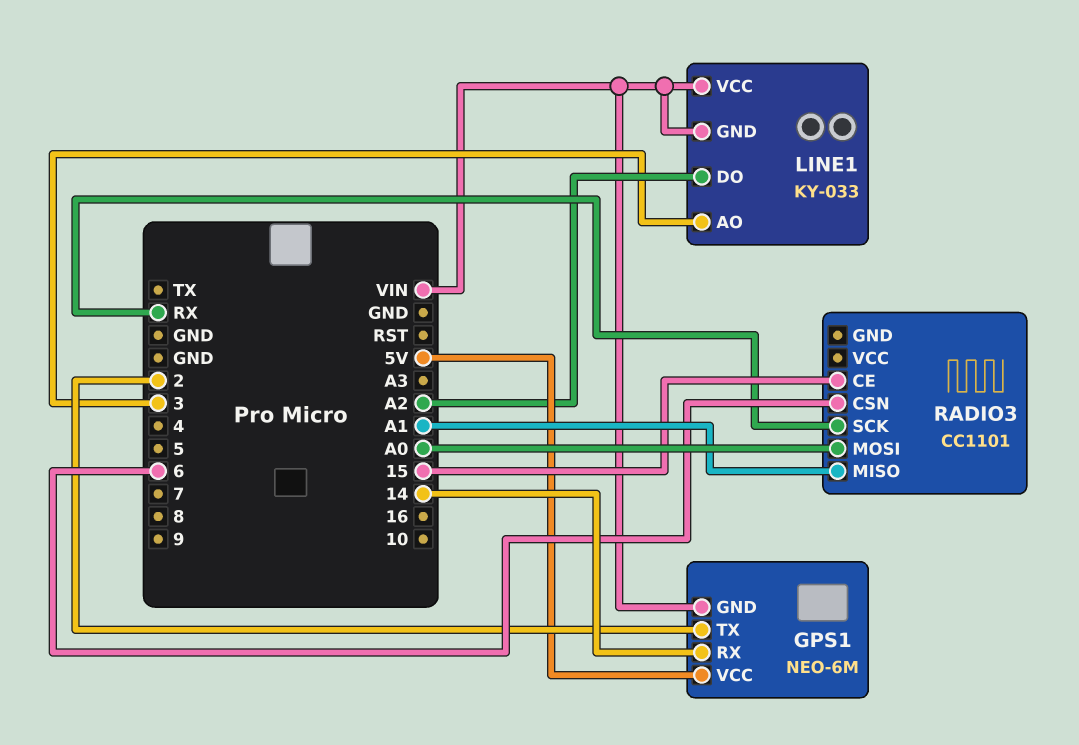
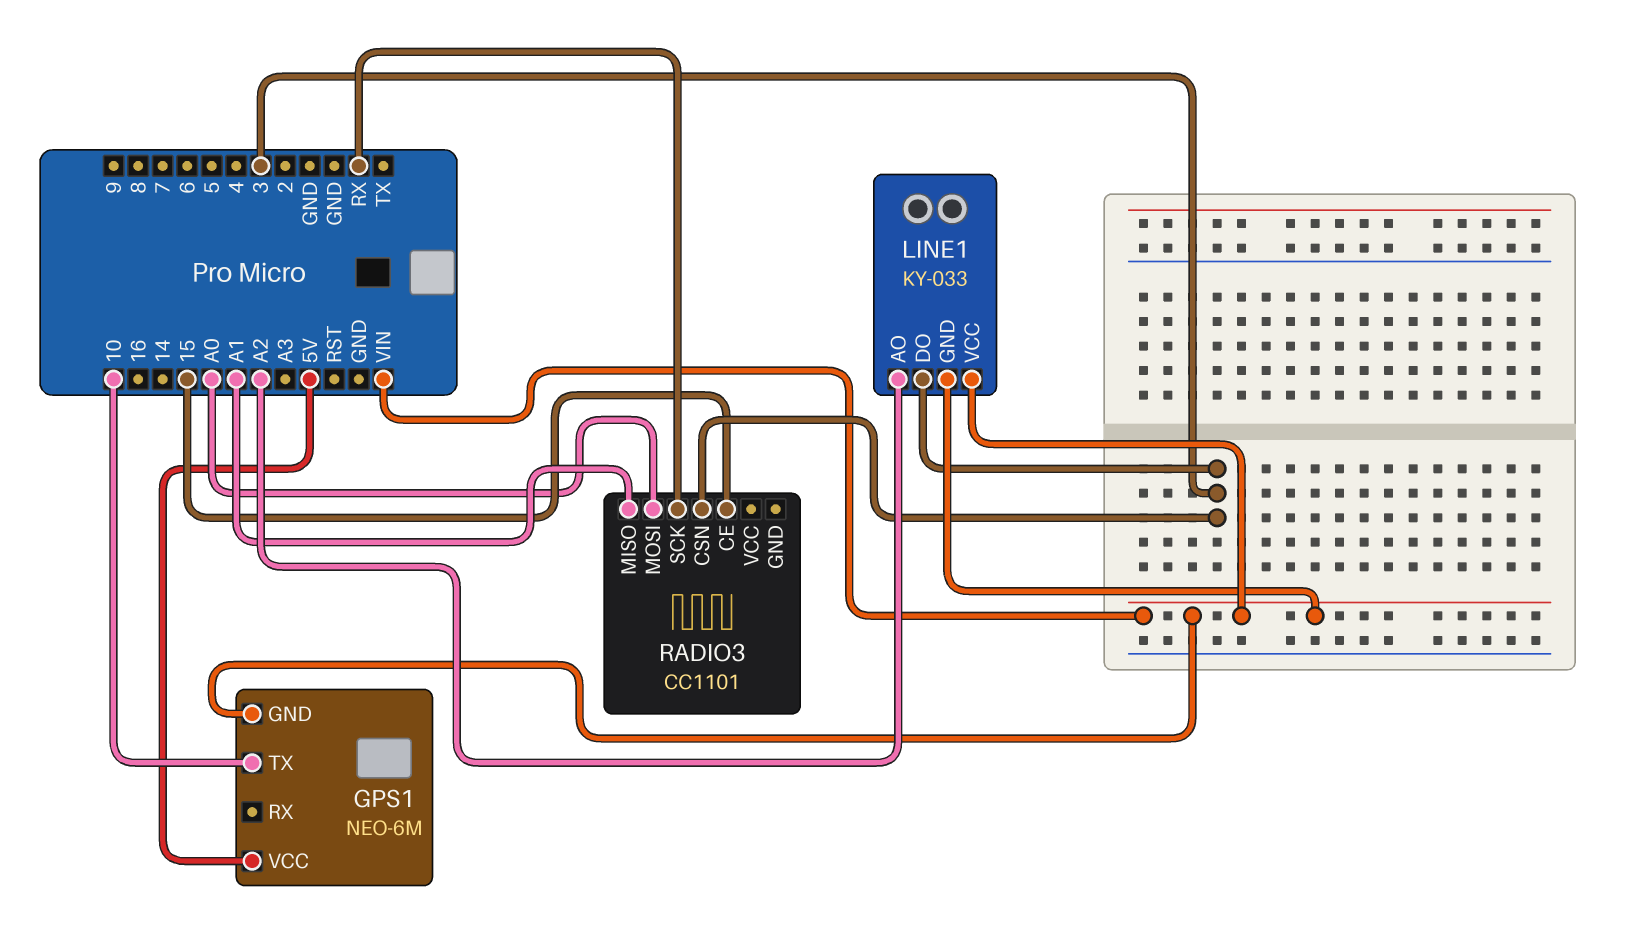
GPS1 pin RX: 14 -> none
GPS1 pin TX: 2 -> 10
LINE1 pin AO: 3 -> A2
LINE1 pin DO: A2 -> 3
RADIO3 pin CSN: 6 -> 3

